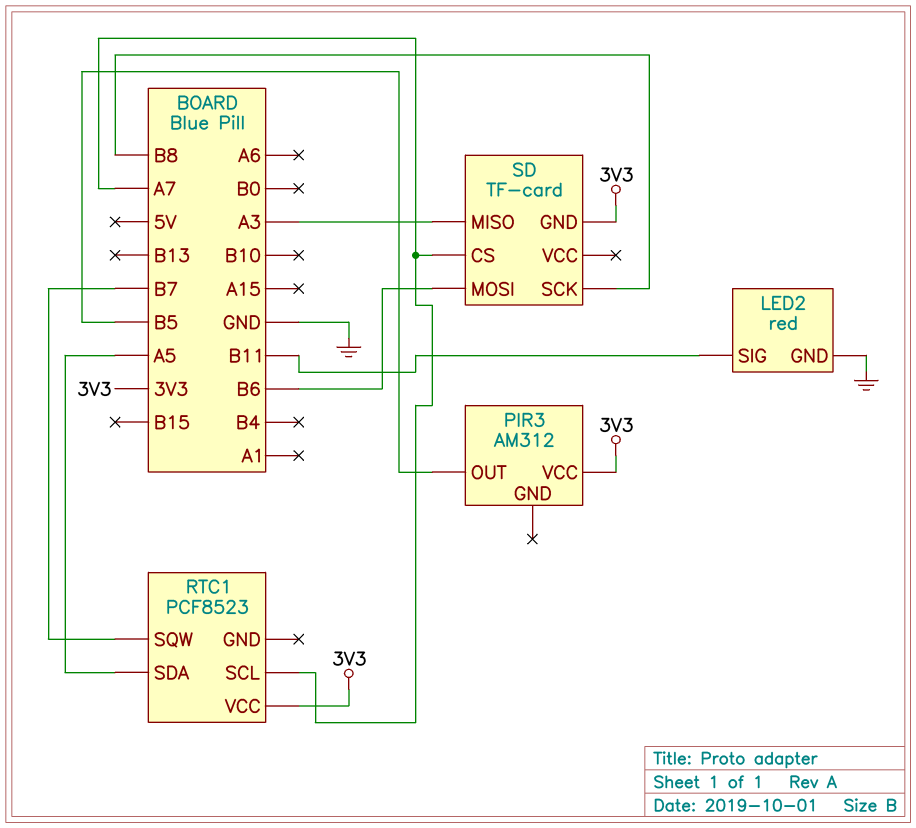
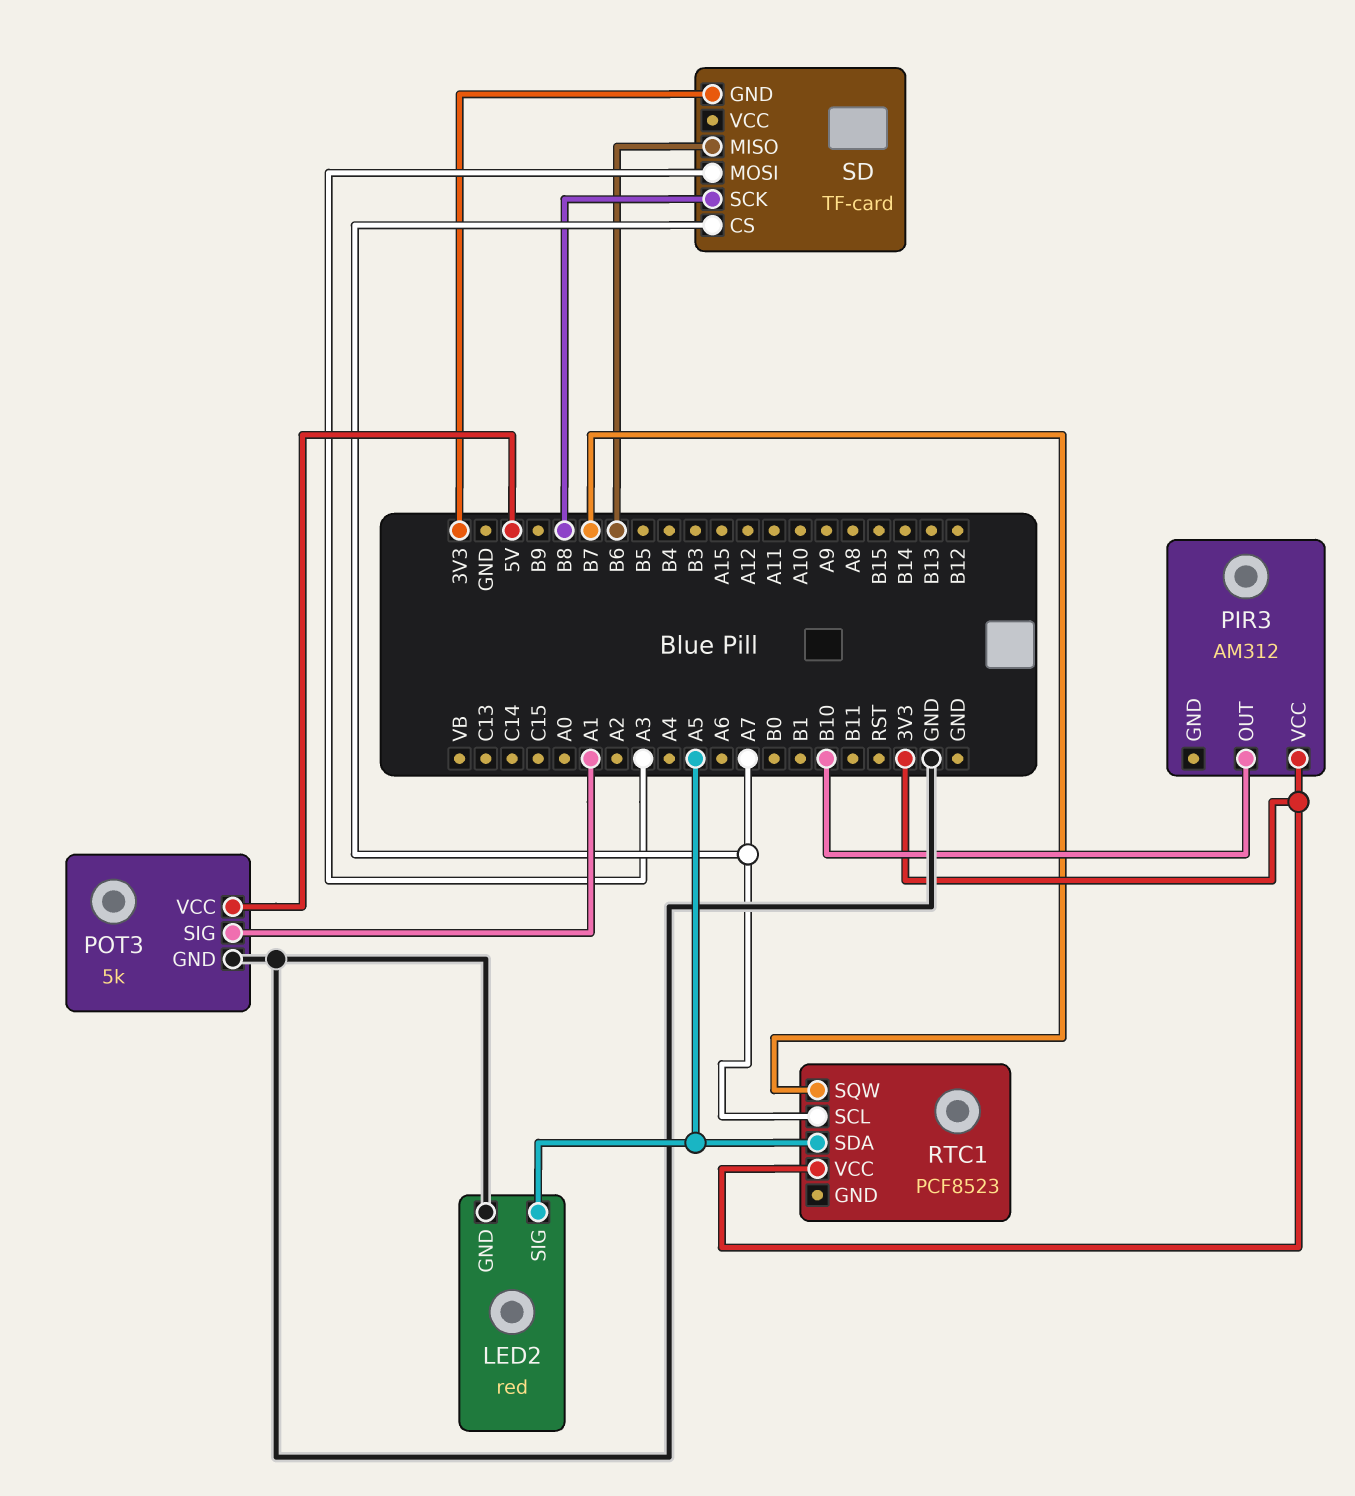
LED2 pin SIG: B11 -> A5
PIR3 pin OUT: B5 -> B10
POT3: none -> 5k
POT3 pin GND: none -> GND
POT3 pin SIG: none -> A1
POT3 pin VCC: none -> 5V
SD pin MISO: A3 -> B6
SD pin MOSI: B6 -> A3

